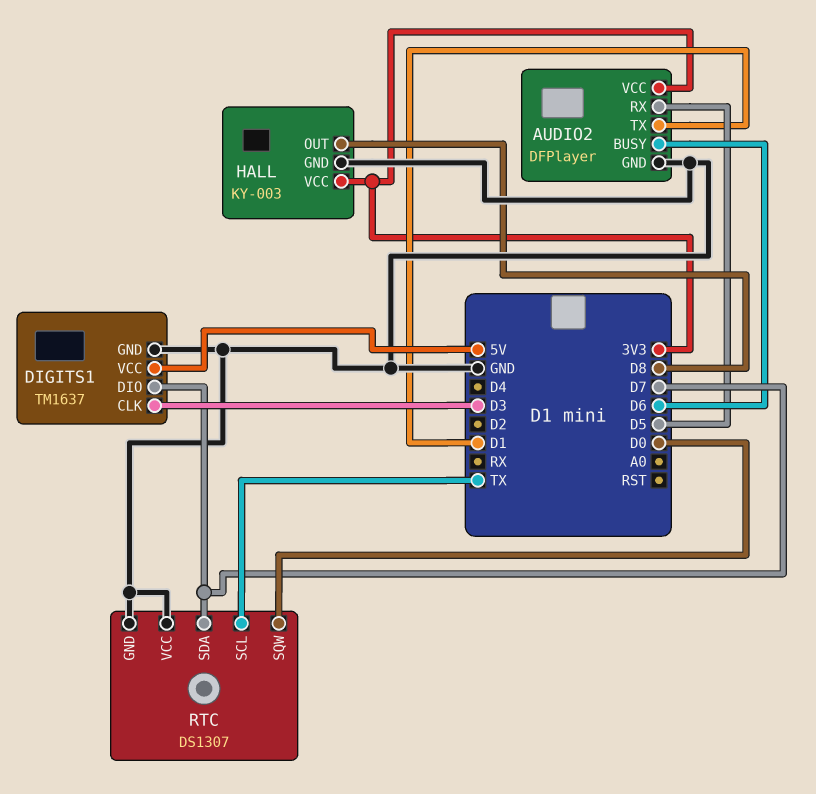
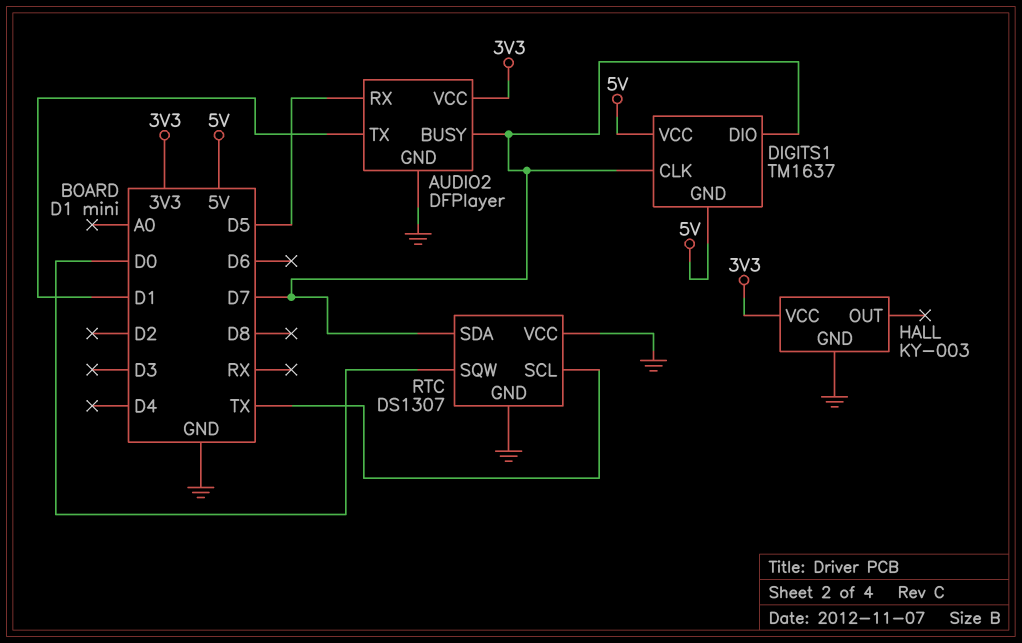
AUDIO2 pin BUSY: D6 -> D7
DIGITS1 pin CLK: D3 -> D7
DIGITS1 pin GND: GND -> 5V
HALL pin OUT: D8 -> none

